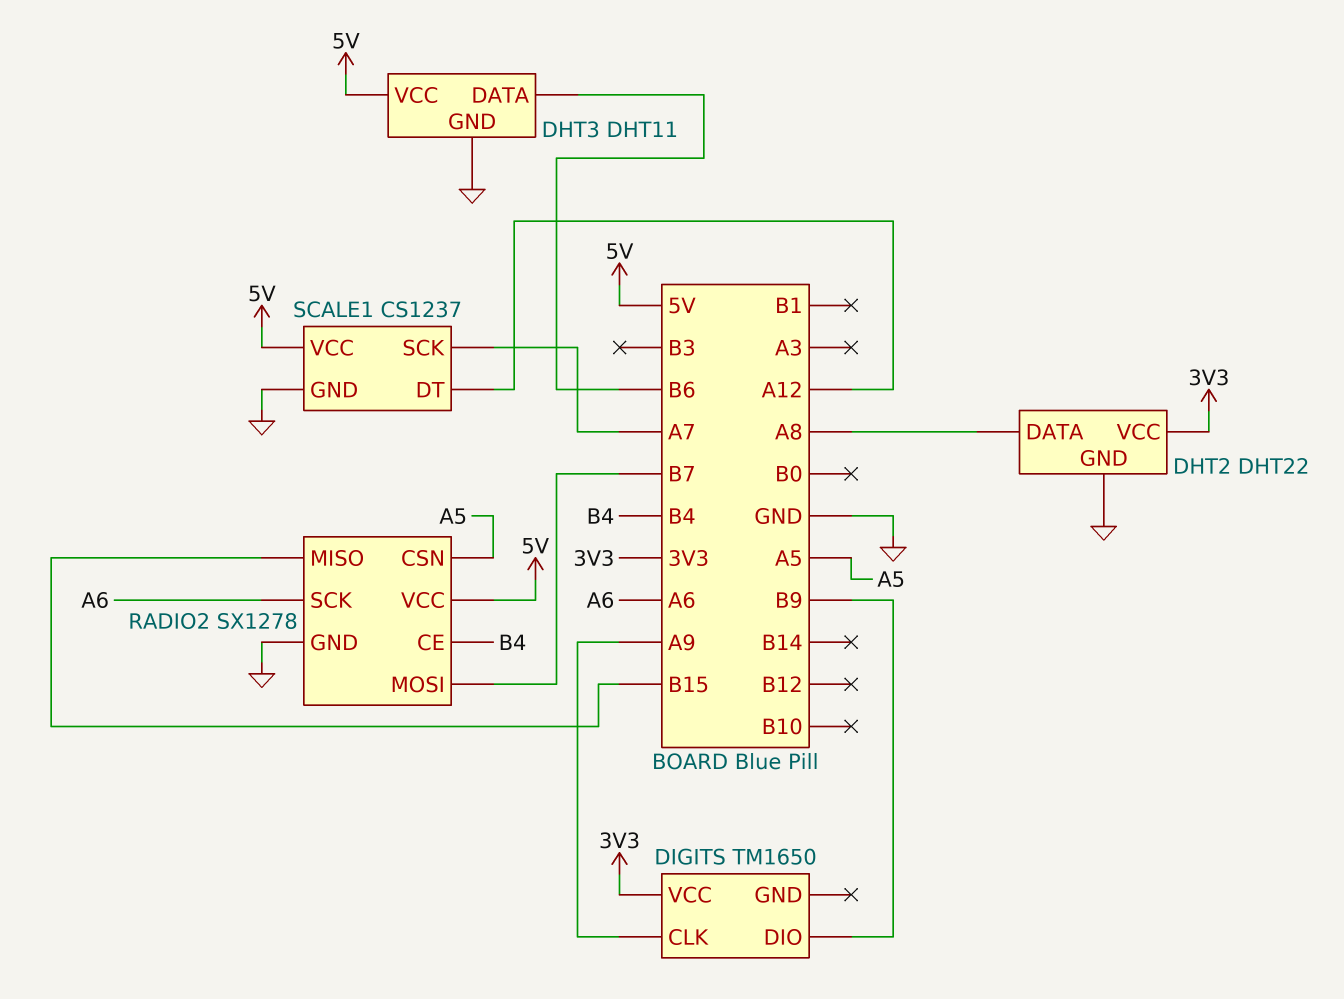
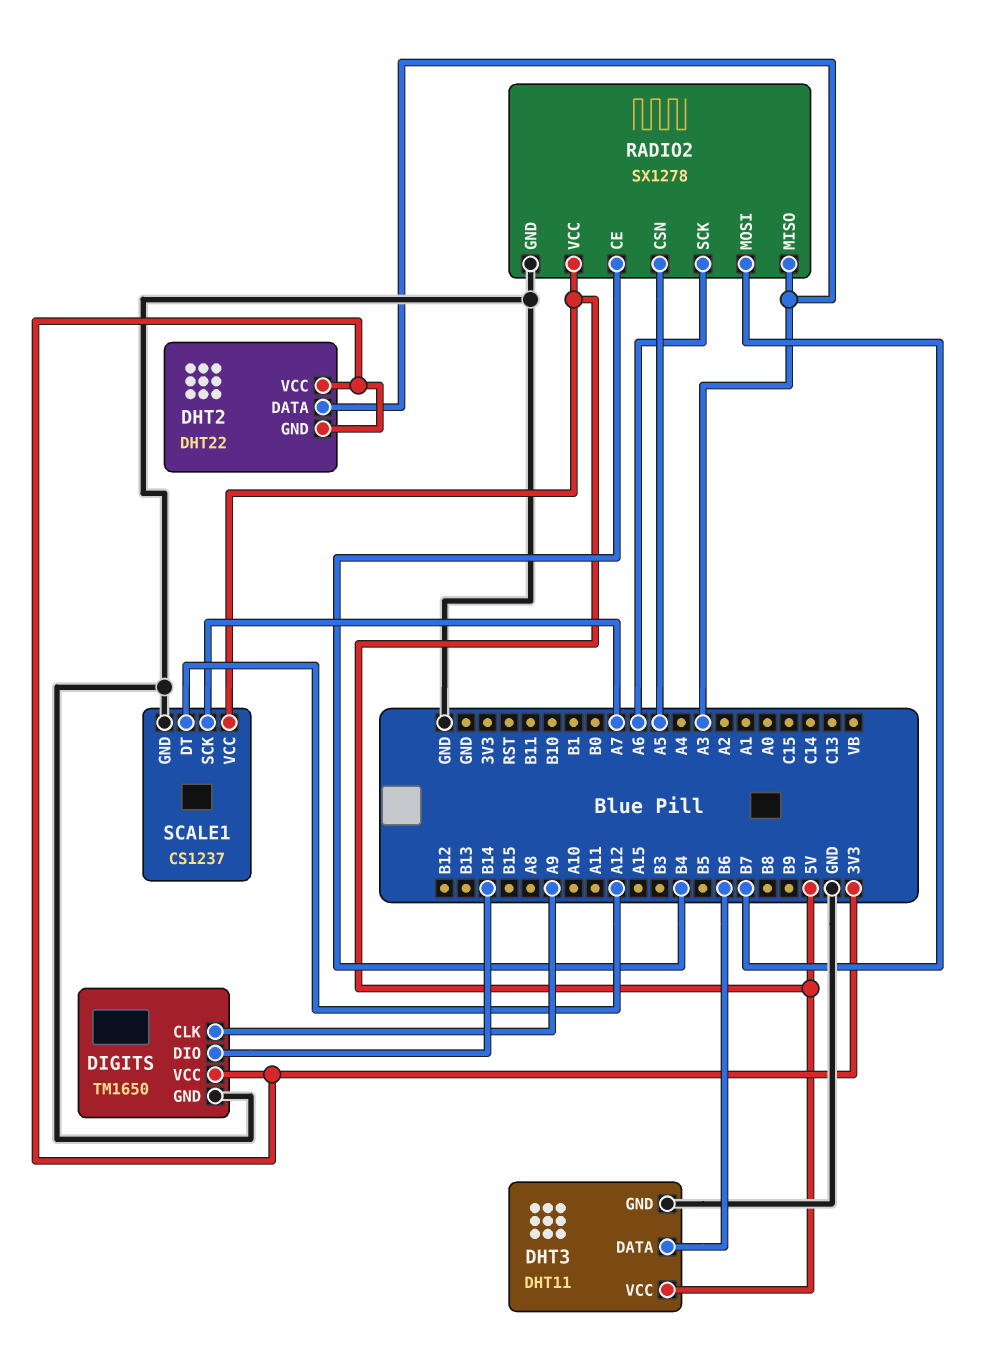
DHT2 pin DATA: A8 -> A3
DHT2 pin GND: GND -> 3V3
DIGITS pin DIO: B9 -> B14
DIGITS pin GND: none -> GND
RADIO2 pin MISO: B15 -> A3

